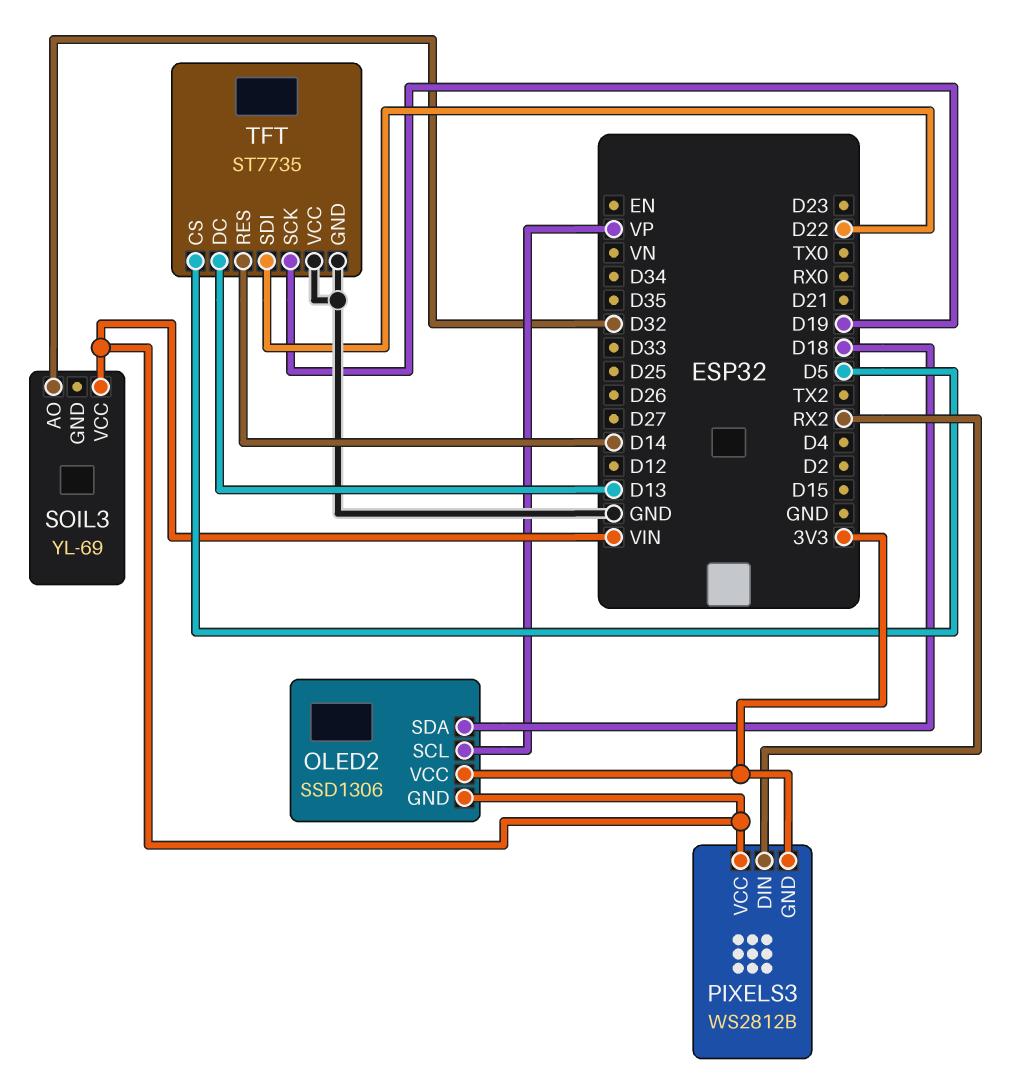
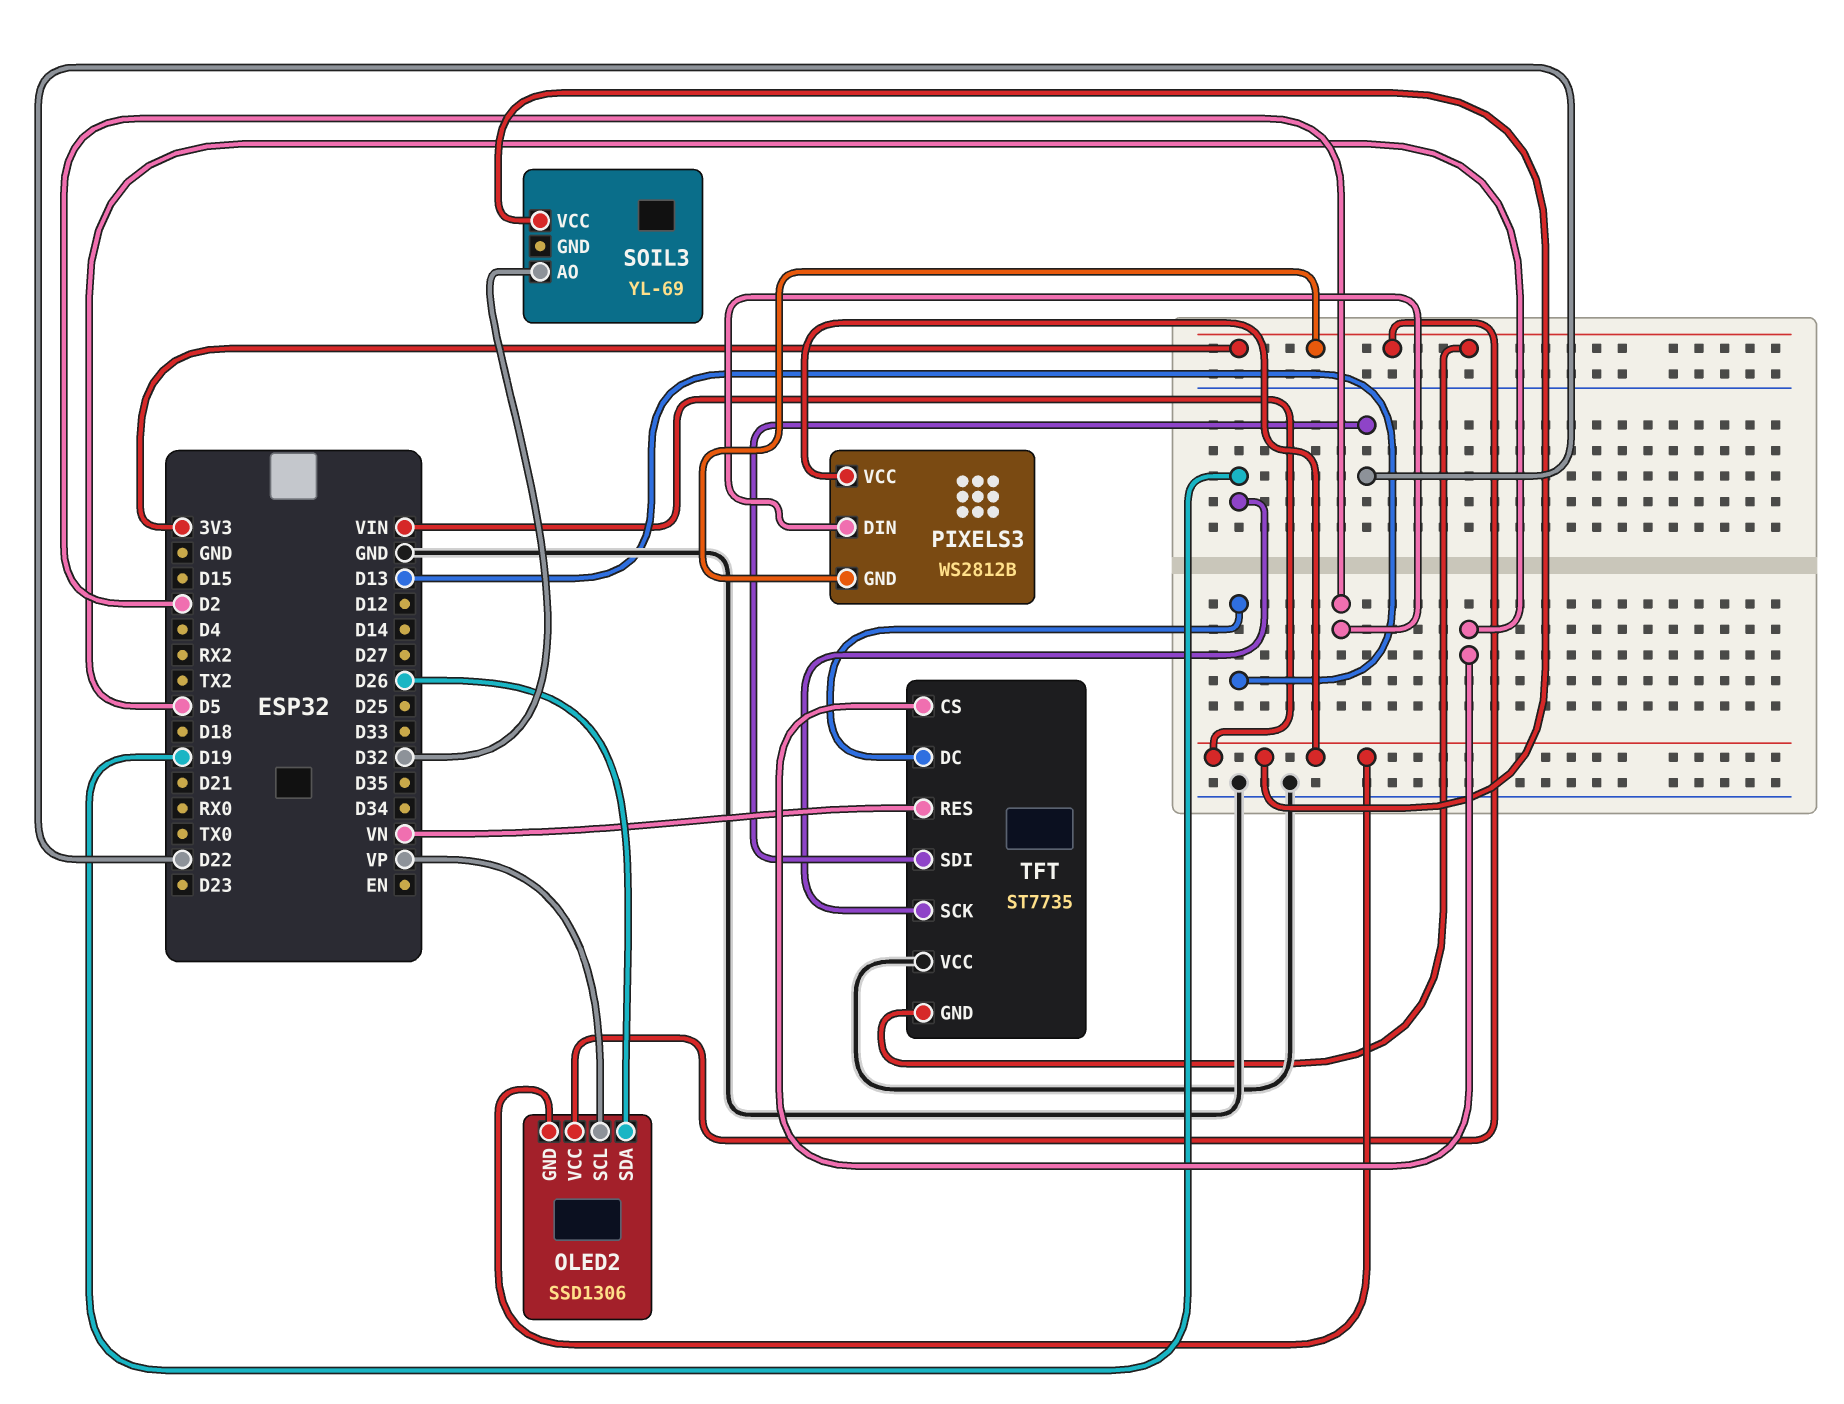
OLED2 pin SDA: D18 -> D26
PIXELS3 pin DIN: RX2 -> D2
TFT pin GND: GND -> 3V3
TFT pin RES: D14 -> VN

